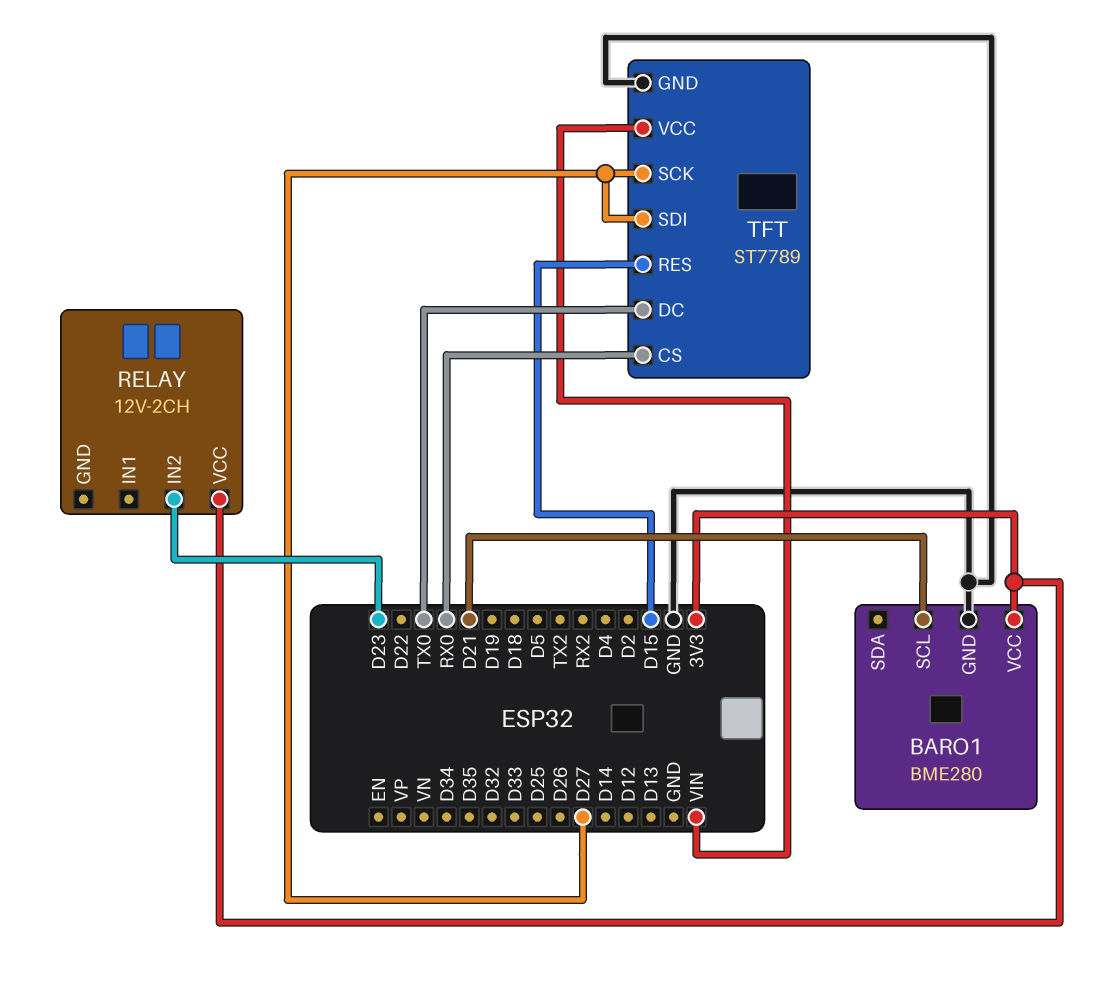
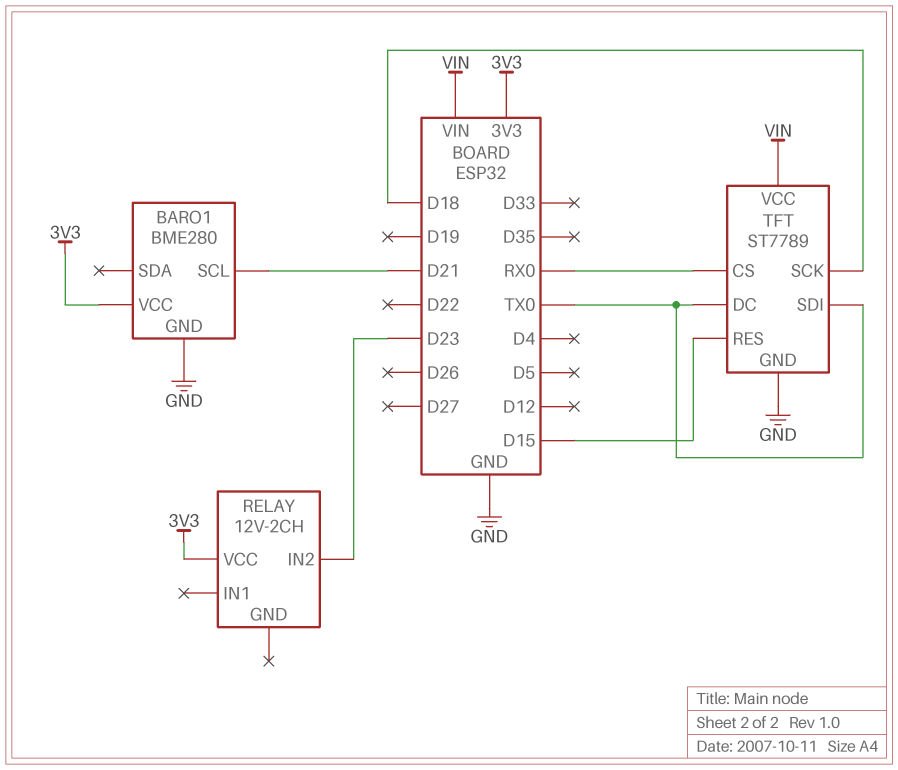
TFT pin SCK: D27 -> D18
TFT pin SDI: D27 -> TX0

